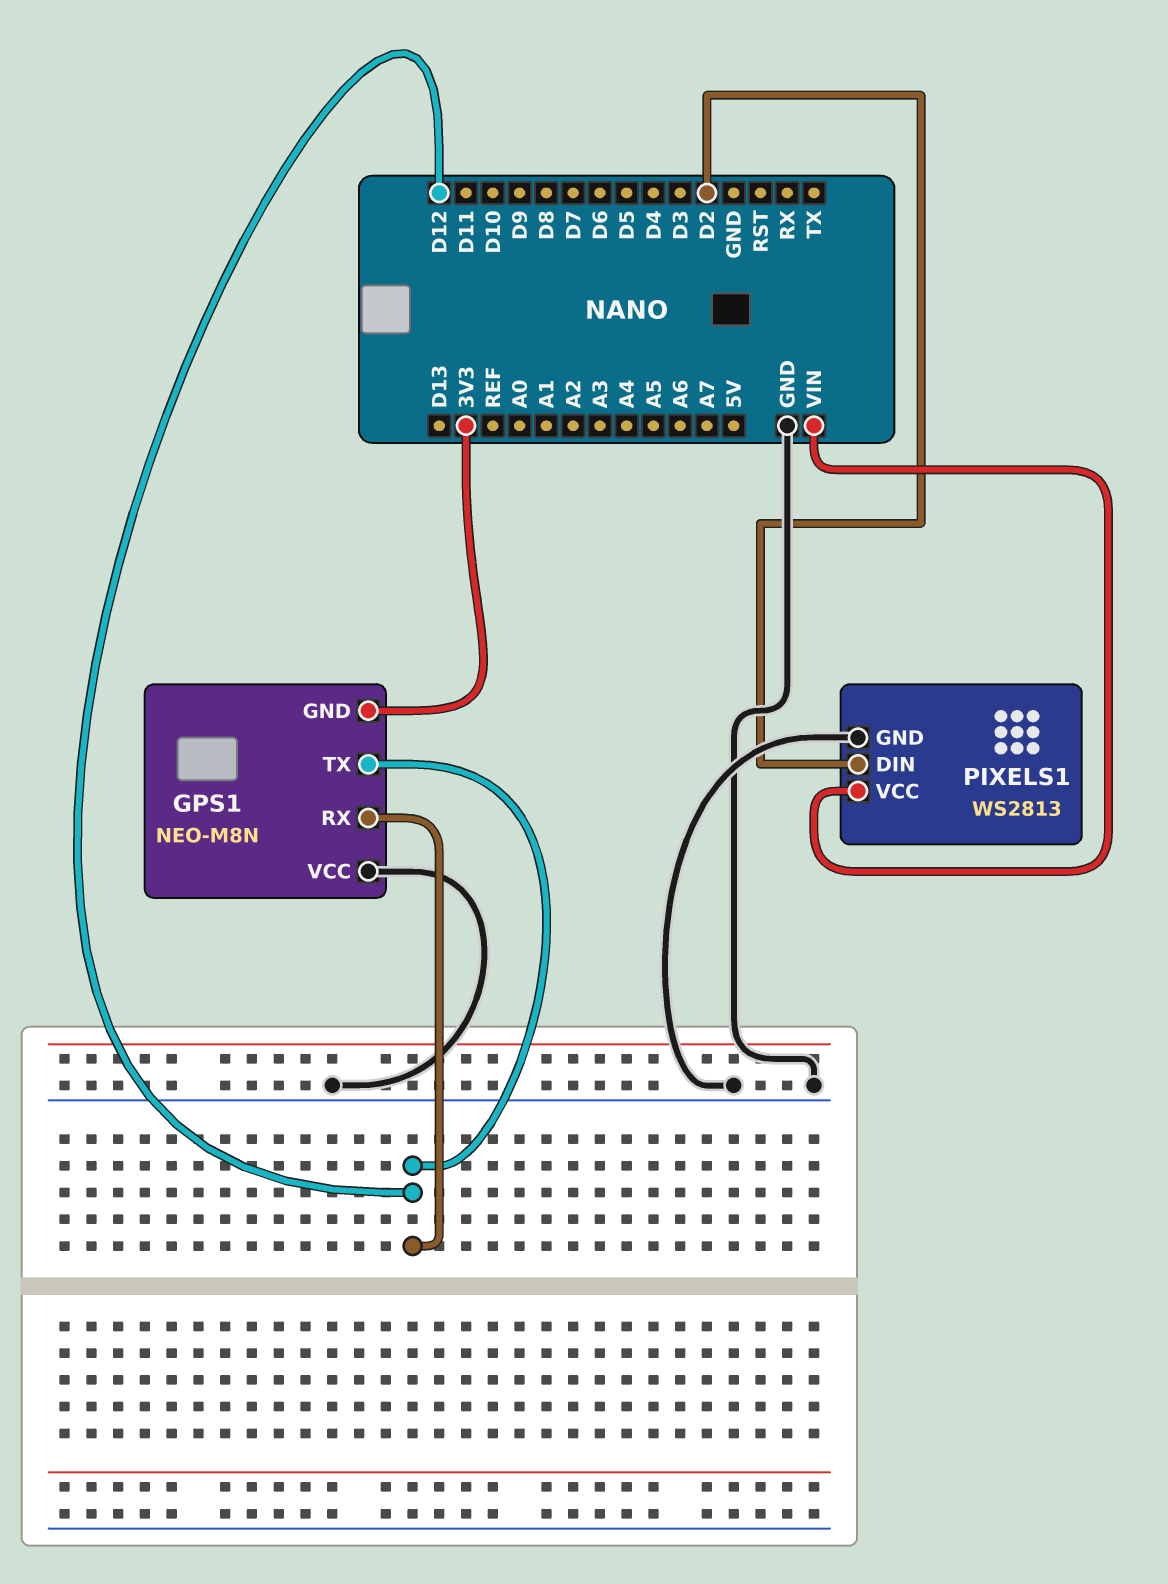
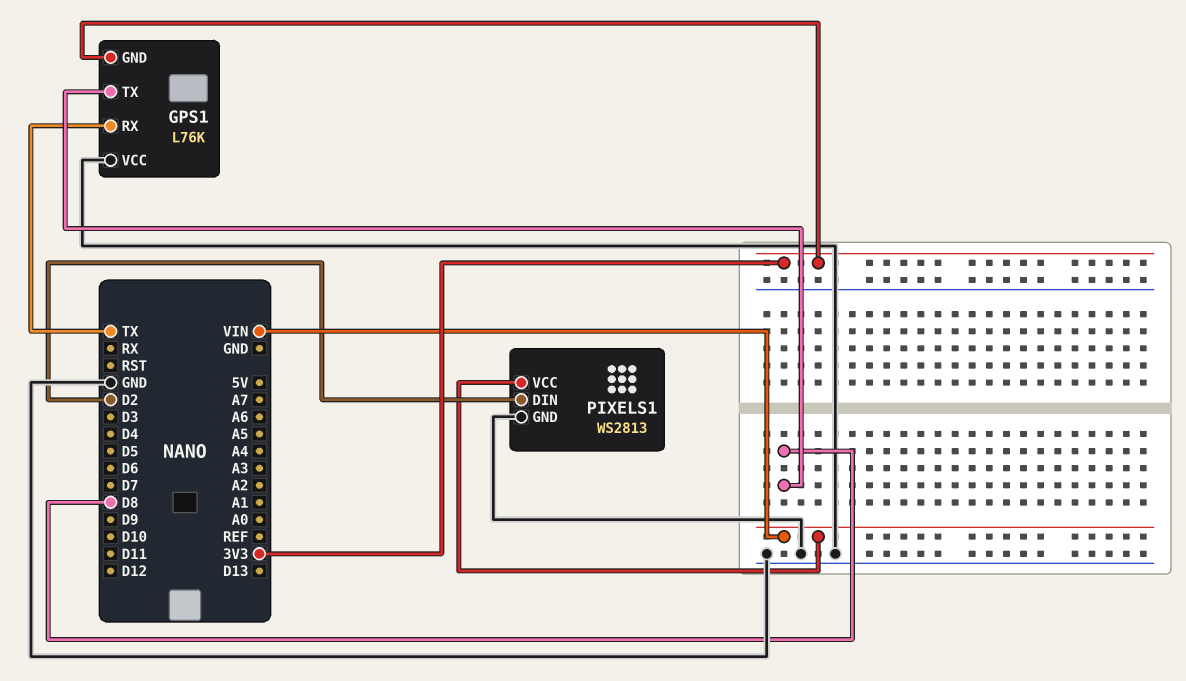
GPS1: NEO-M8N -> L76K
GPS1 pin RX: D12 -> TX
GPS1 pin TX: D12 -> D8

